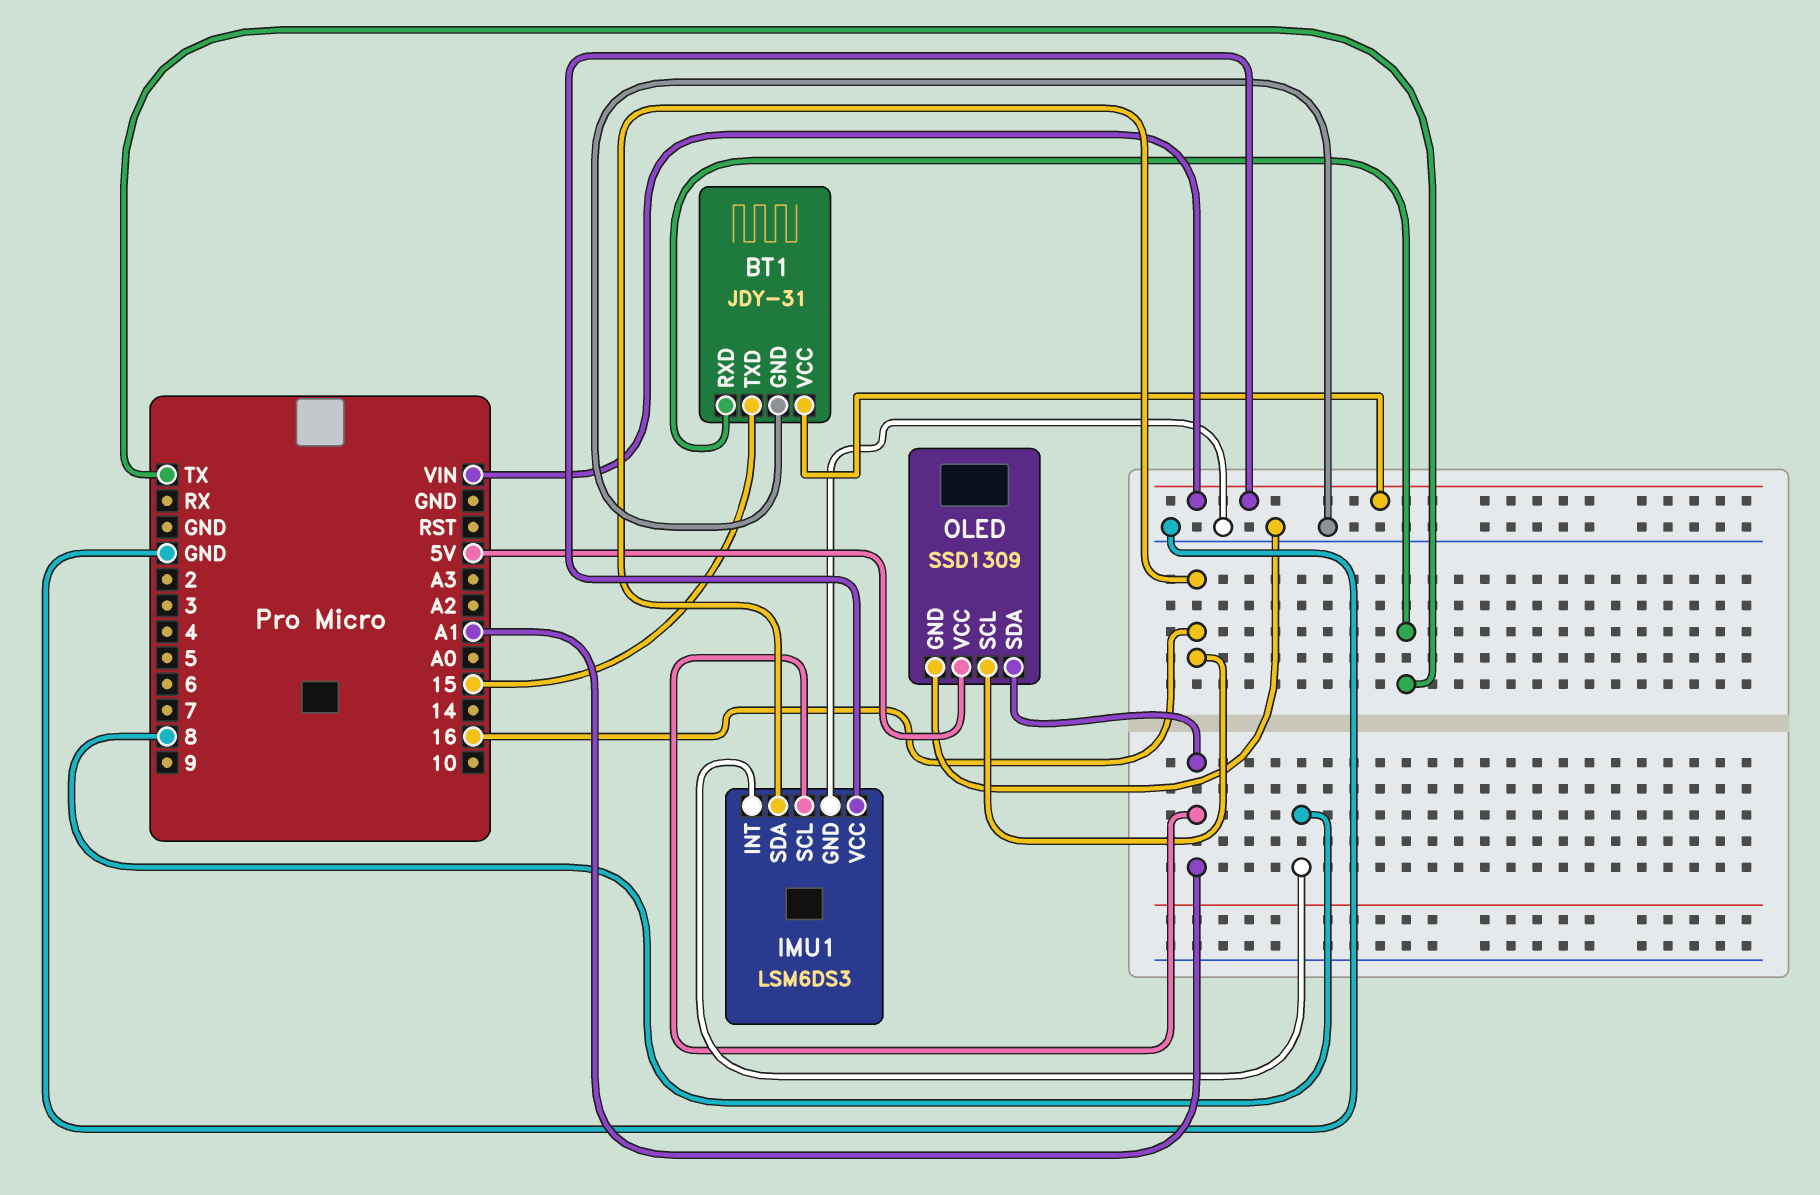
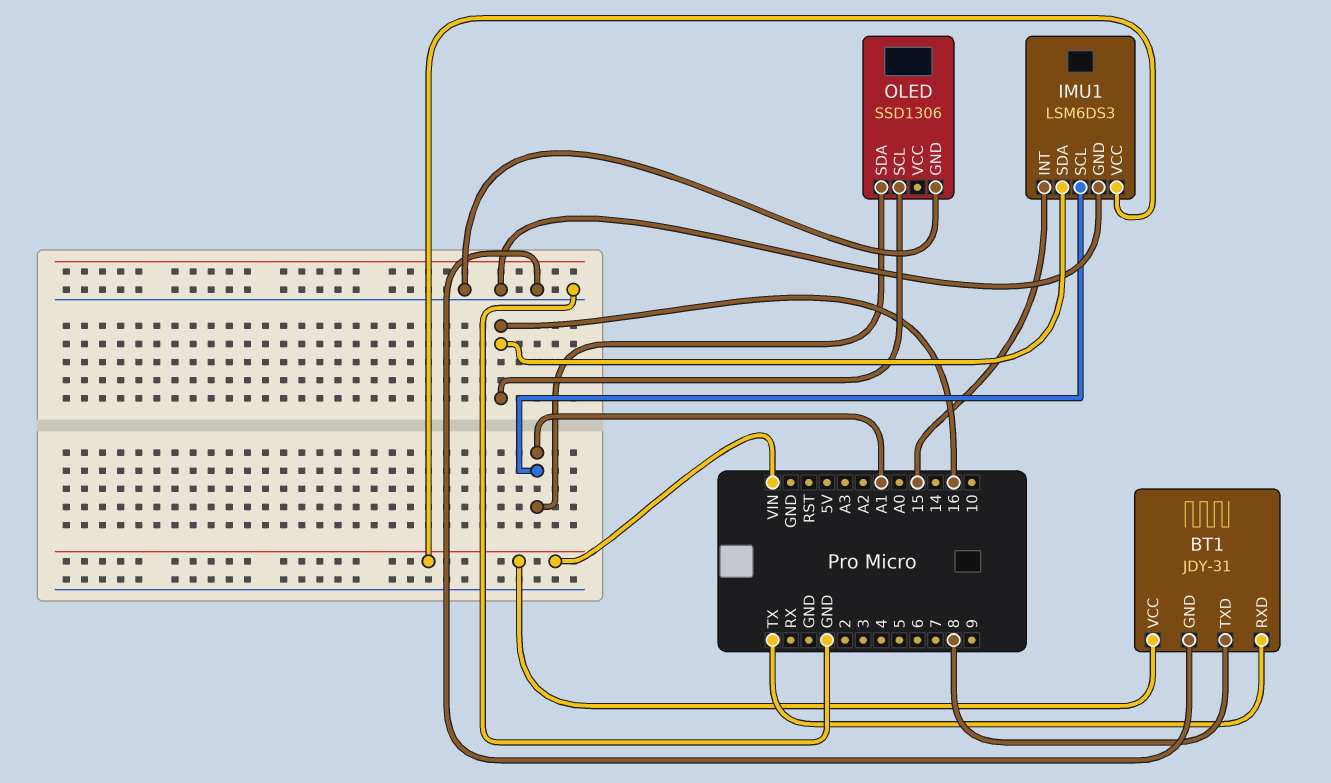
BT1 pin TXD: 15 -> 8
IMU1 pin INT: 8 -> 15
OLED: SSD1309 -> SSD1306
OLED pin VCC: 5V -> none

